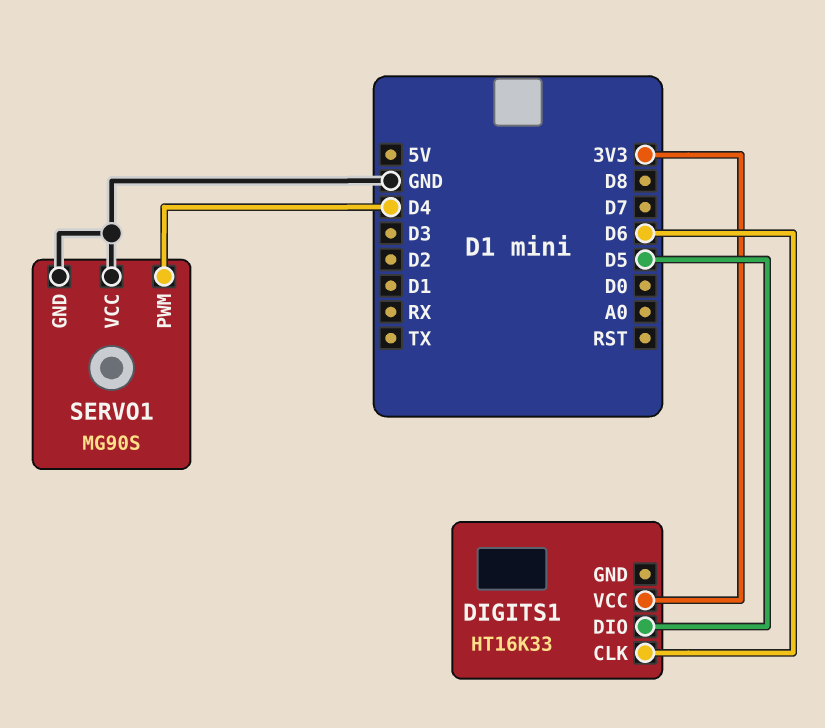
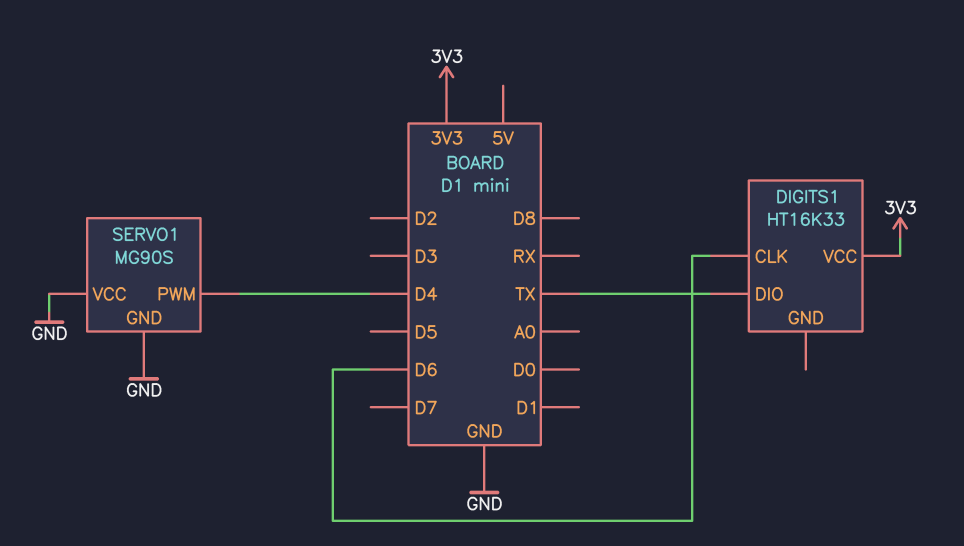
DIGITS1 pin DIO: D5 -> TX

